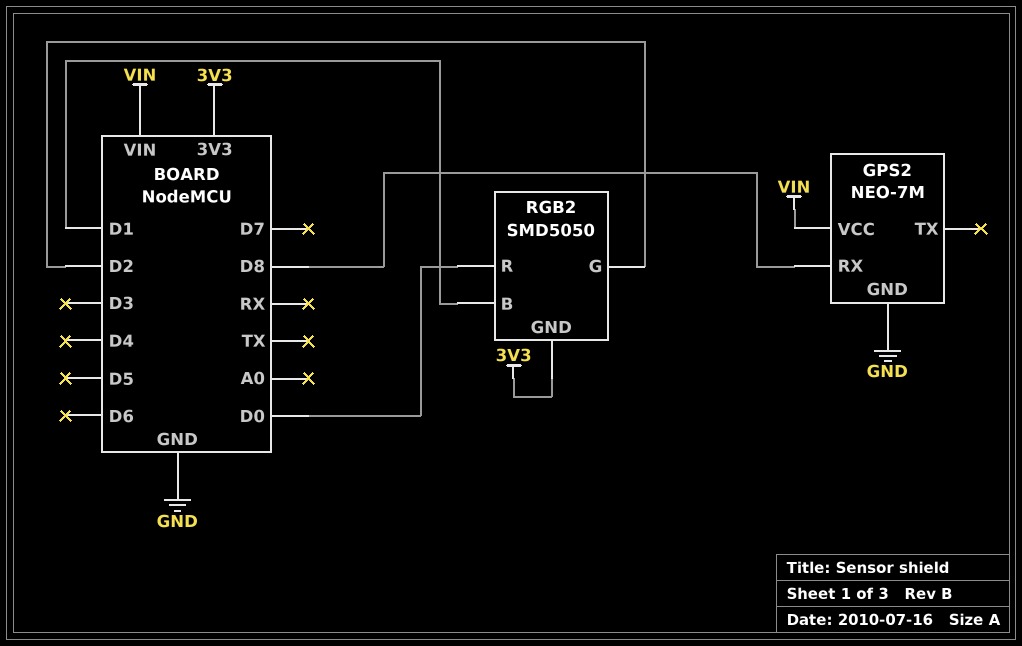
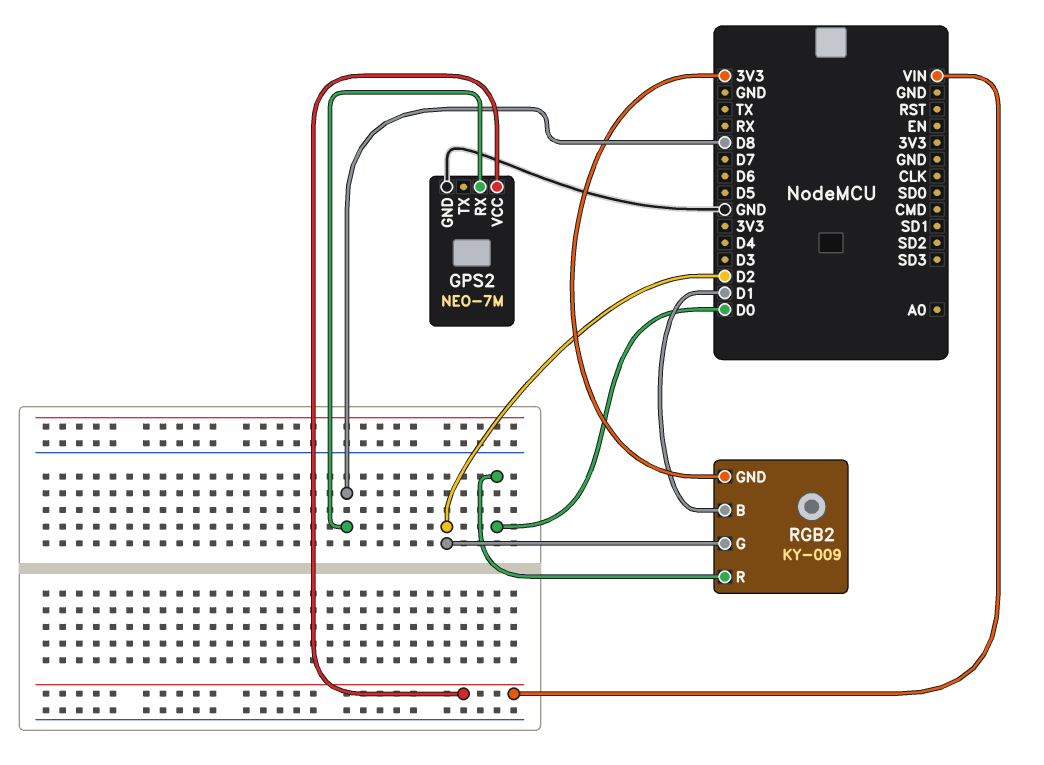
RGB2: SMD5050 -> KY-009

